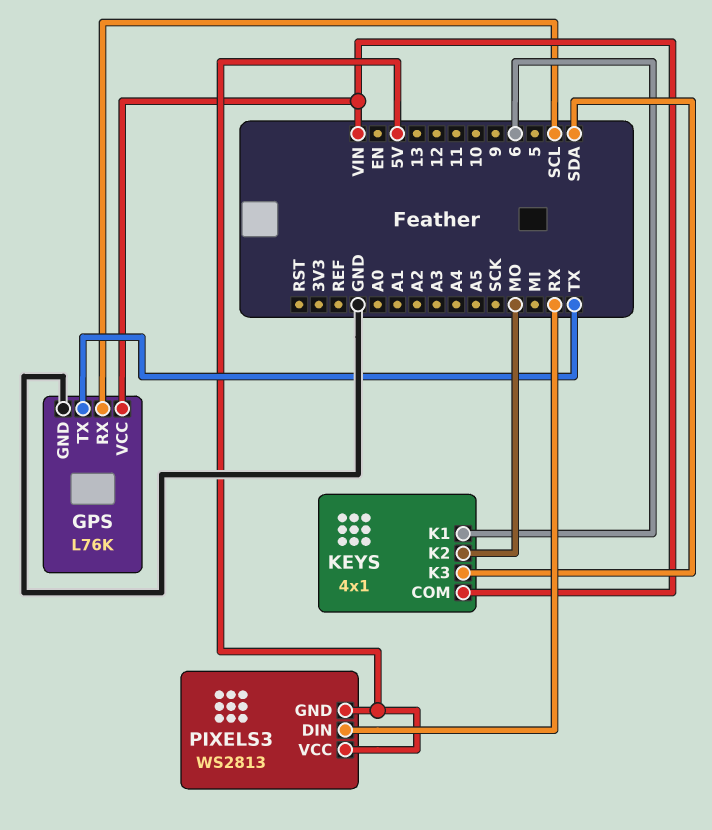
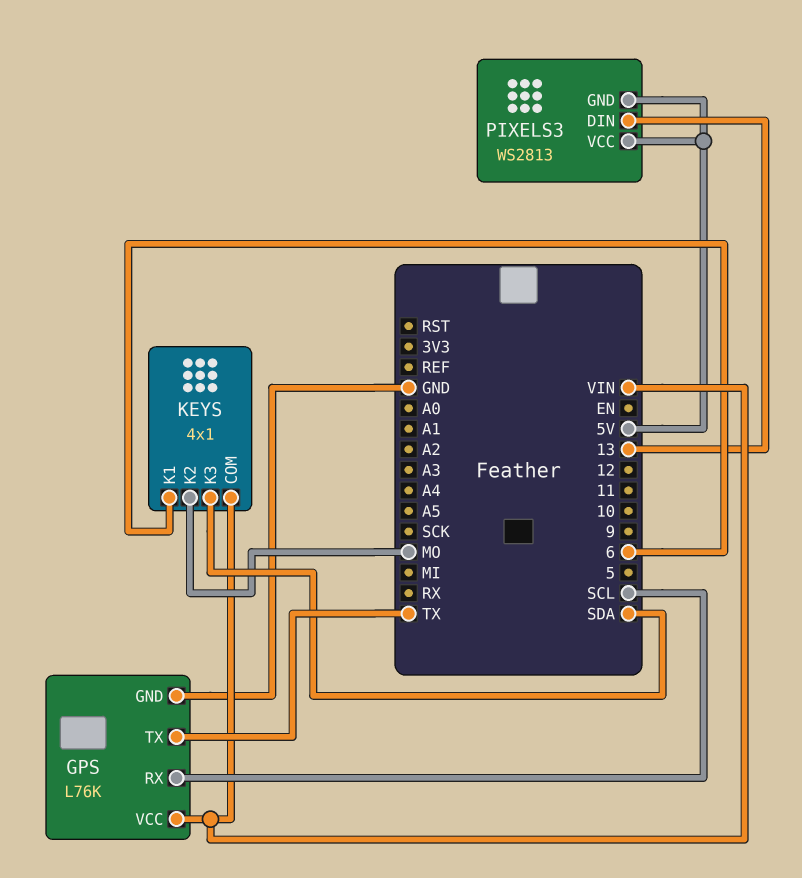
PIXELS3 pin DIN: RX -> 13

